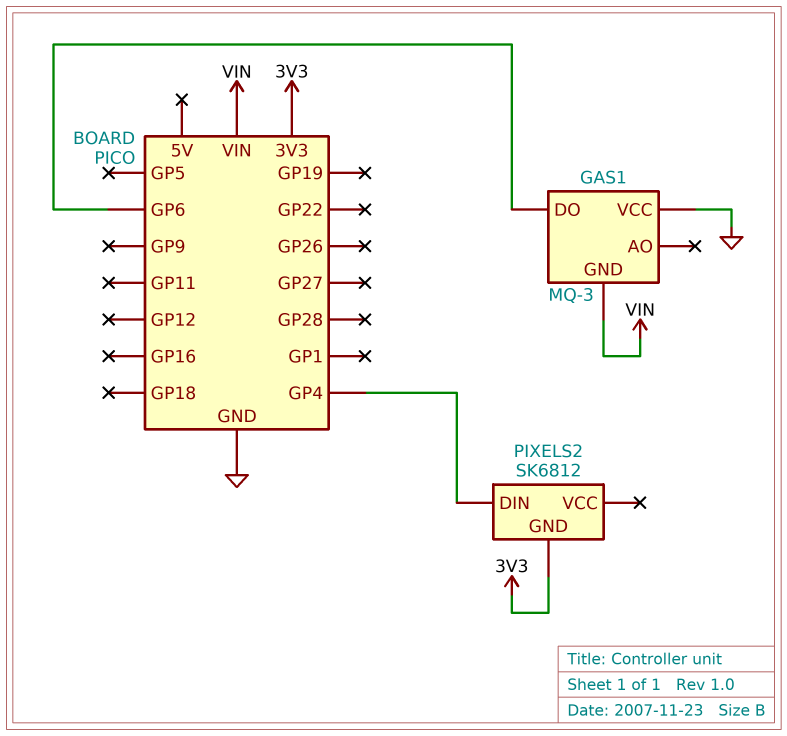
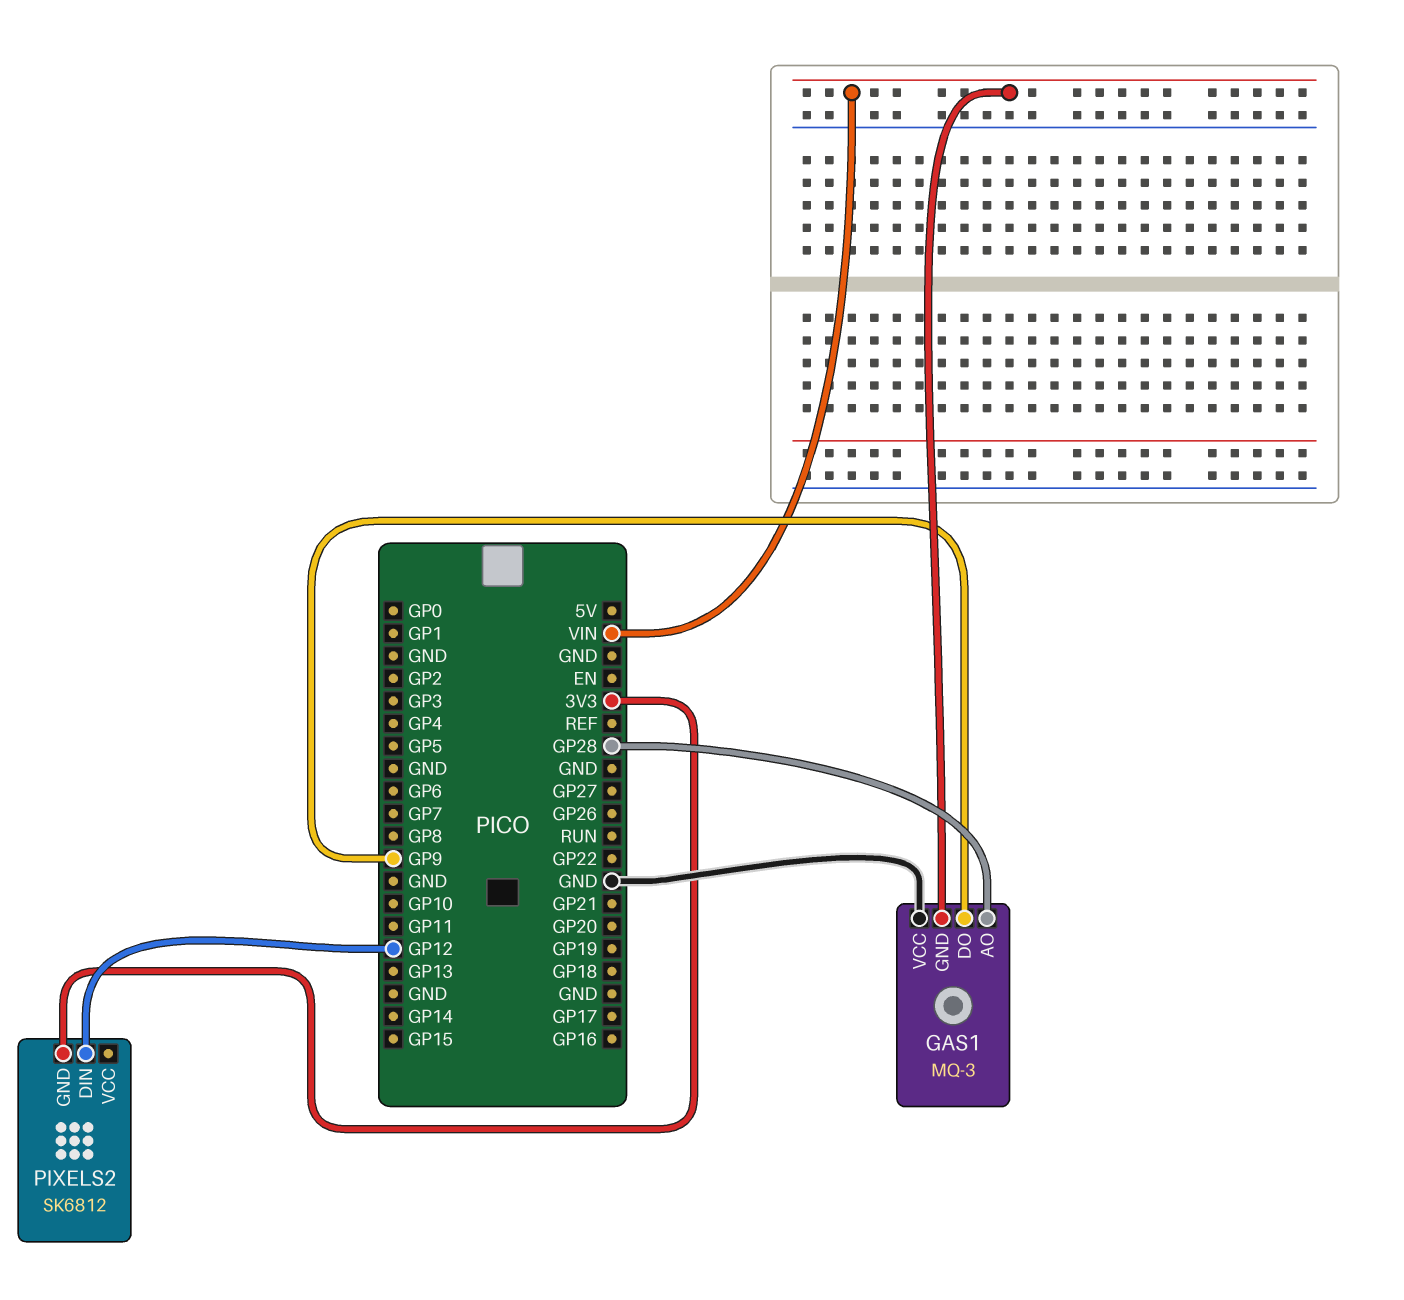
GAS1 pin AO: none -> GP28
GAS1 pin DO: GP6 -> GP9
PIXELS2 pin DIN: GP4 -> GP12

